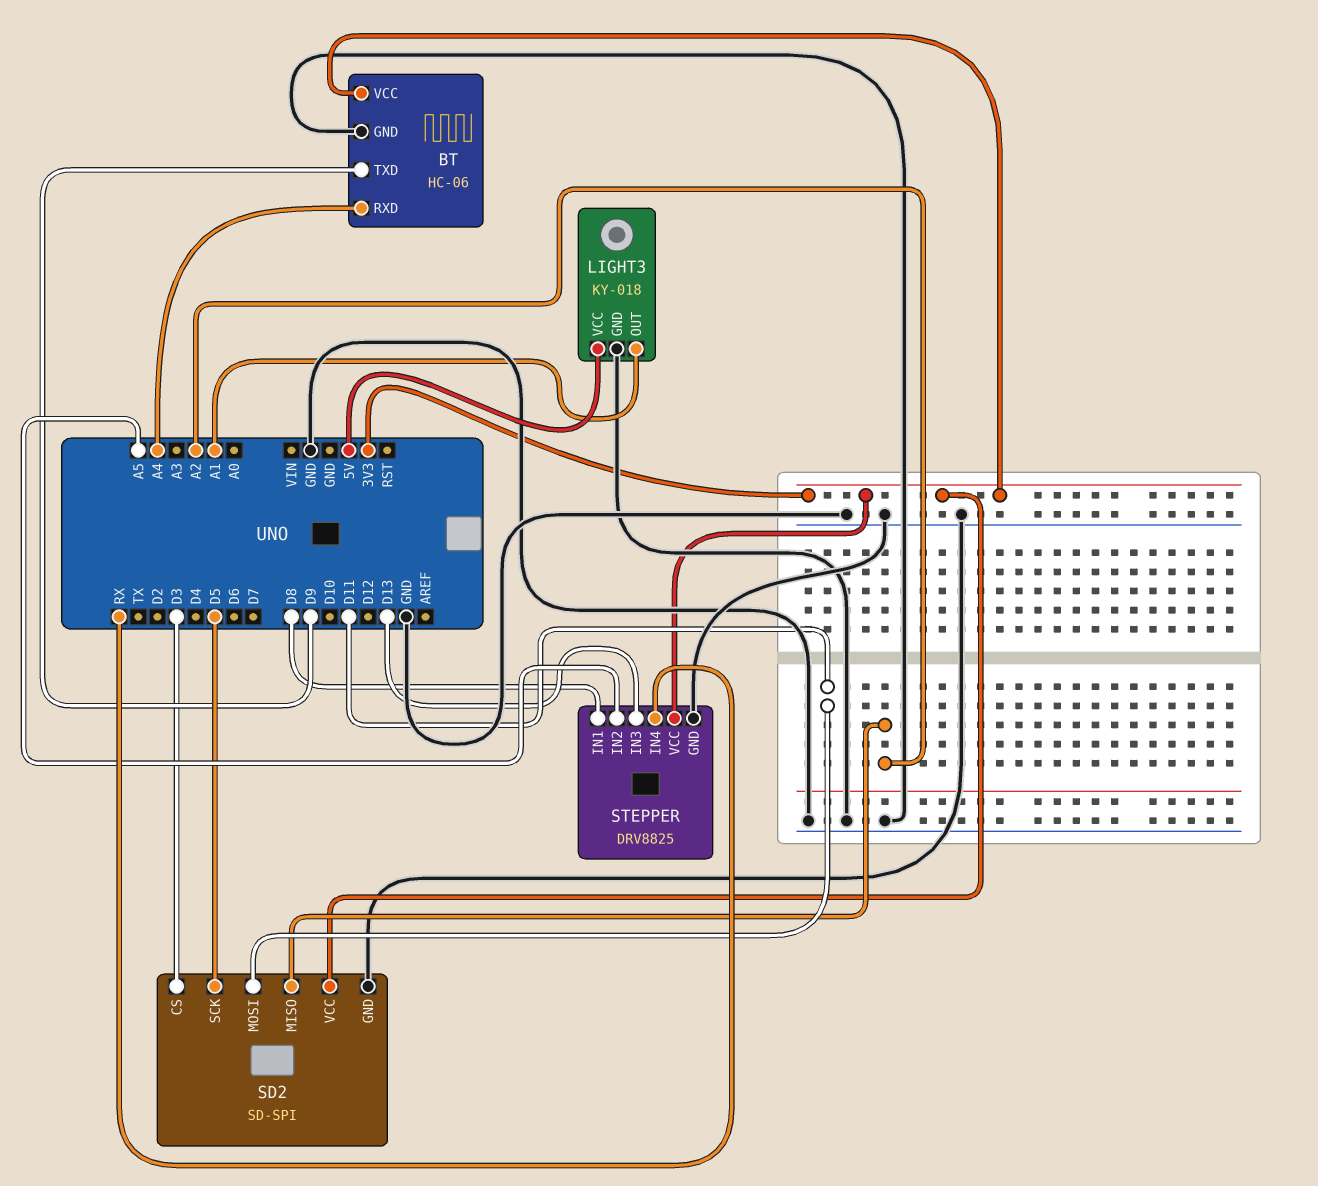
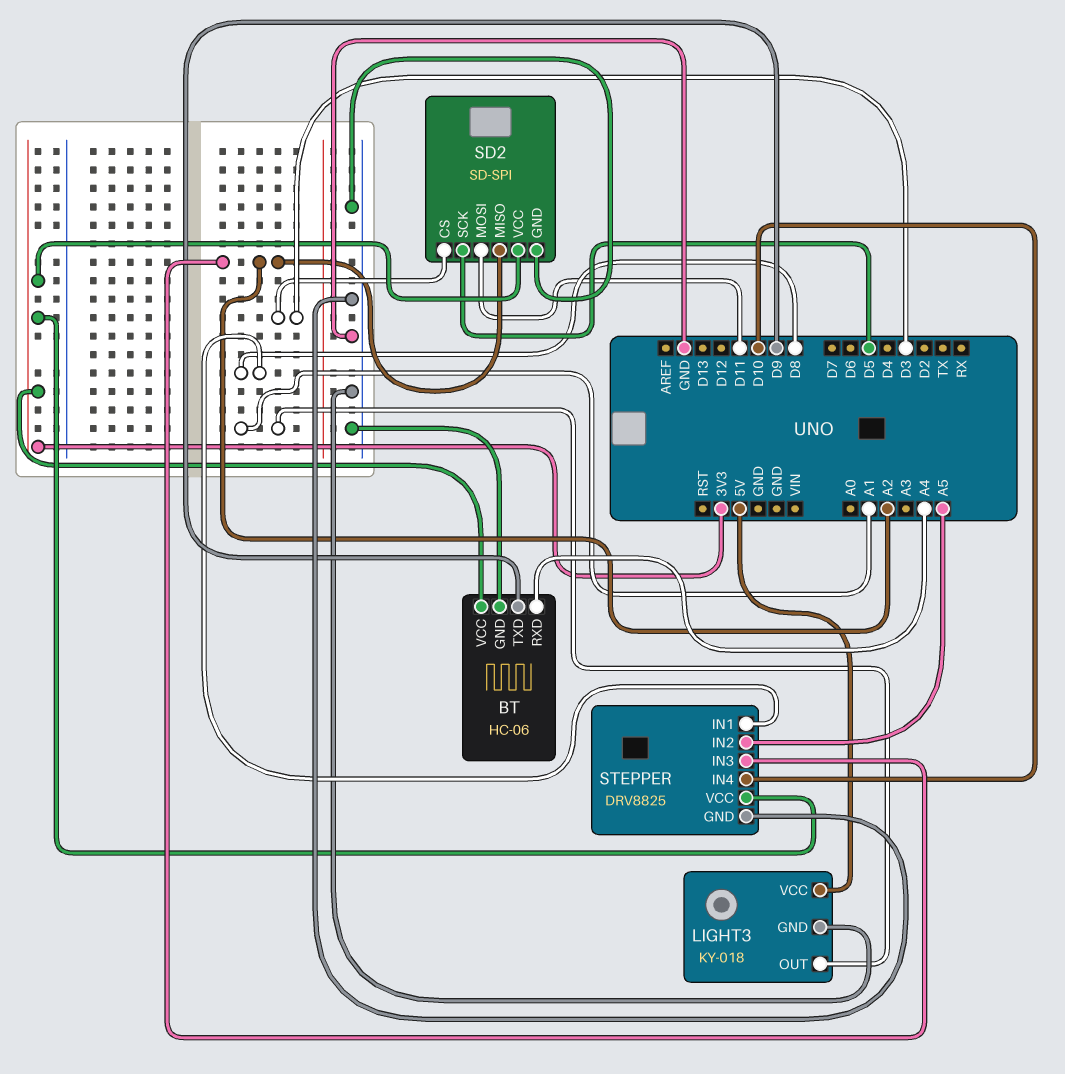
STEPPER pin IN3: D13 -> A2
STEPPER pin IN4: RX -> D10

